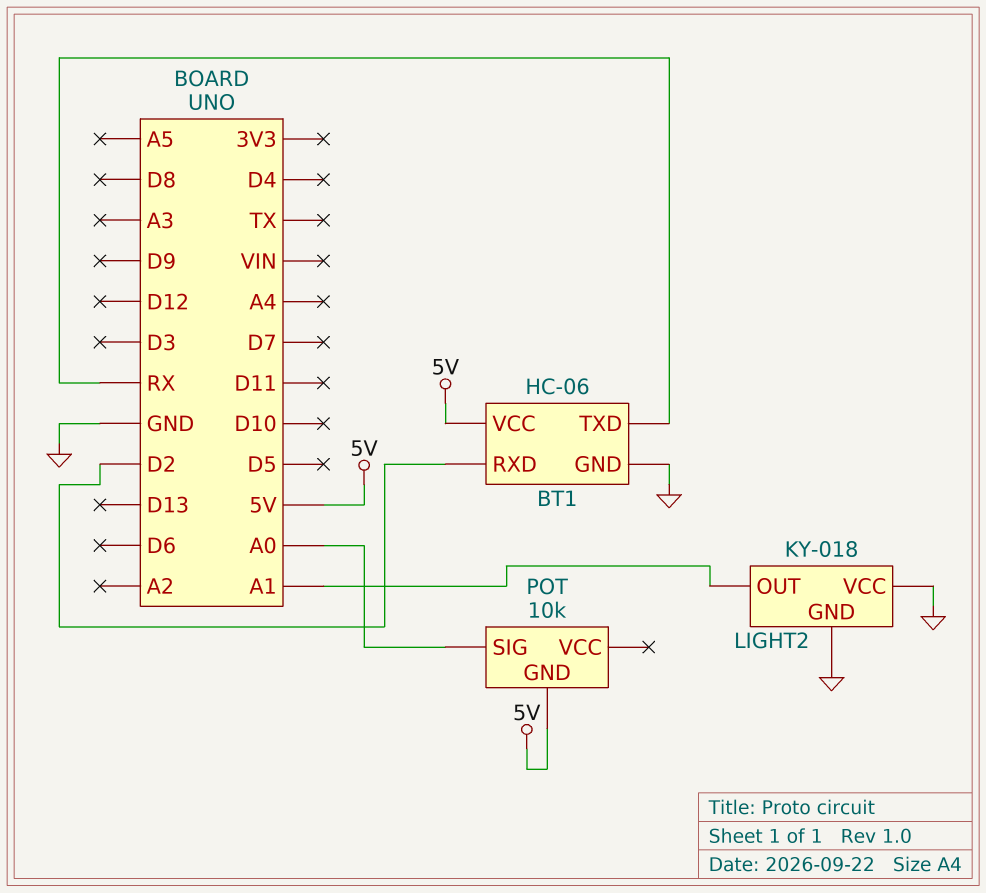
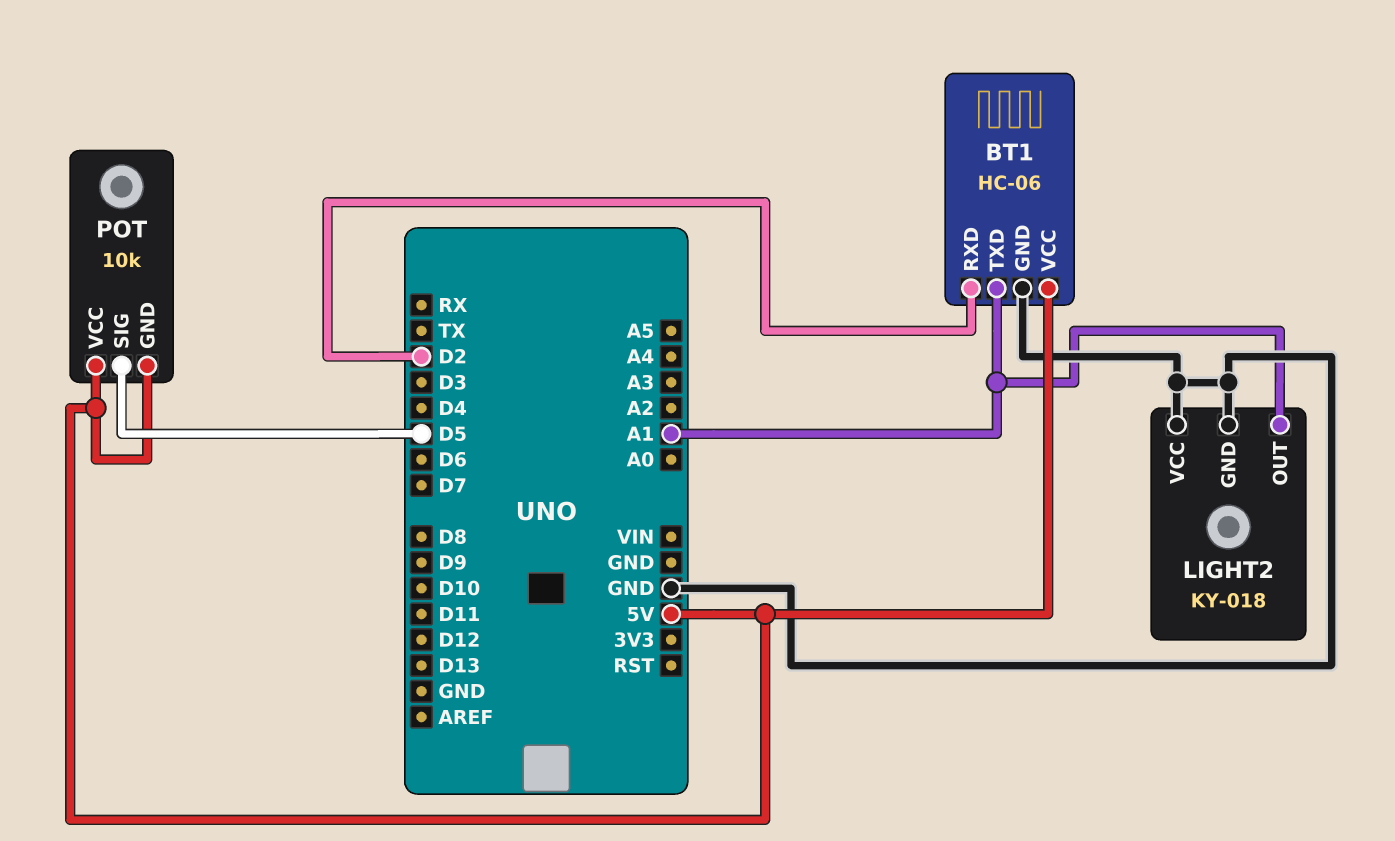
BT1 pin TXD: RX -> A1
POT pin SIG: A0 -> D5
POT pin VCC: none -> 5V

